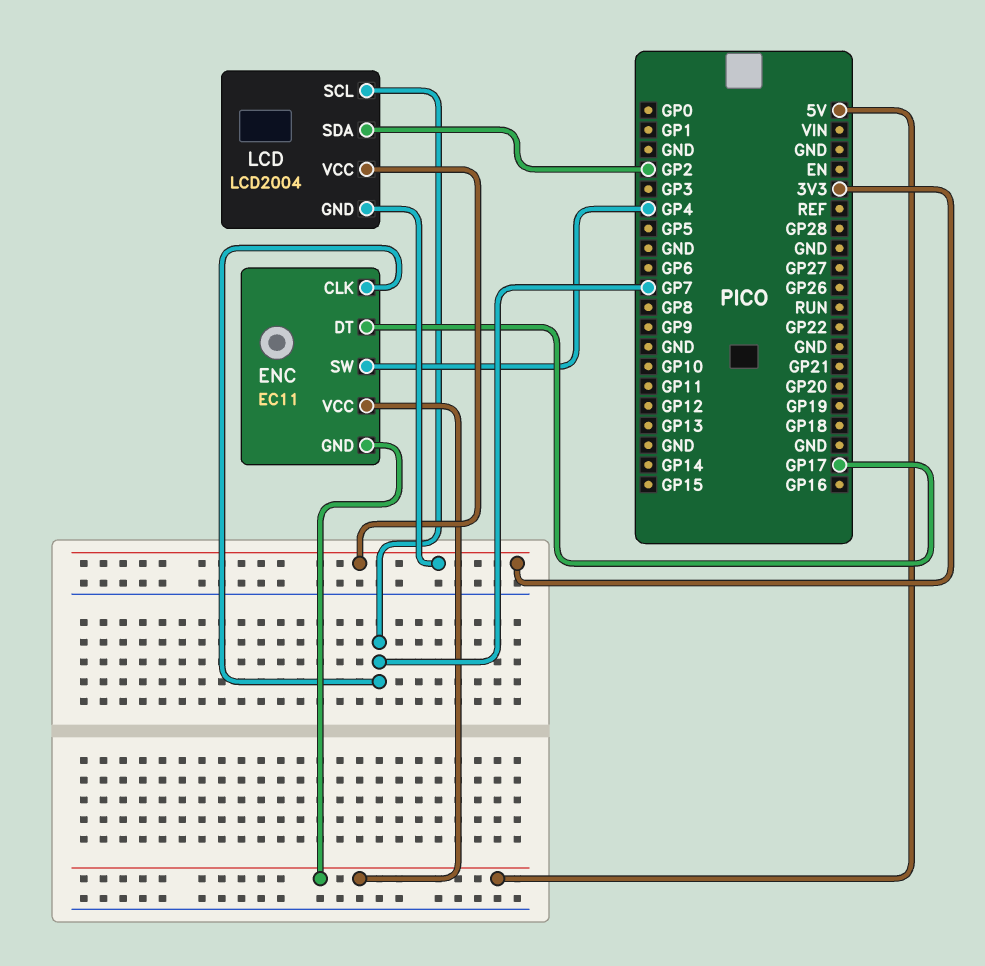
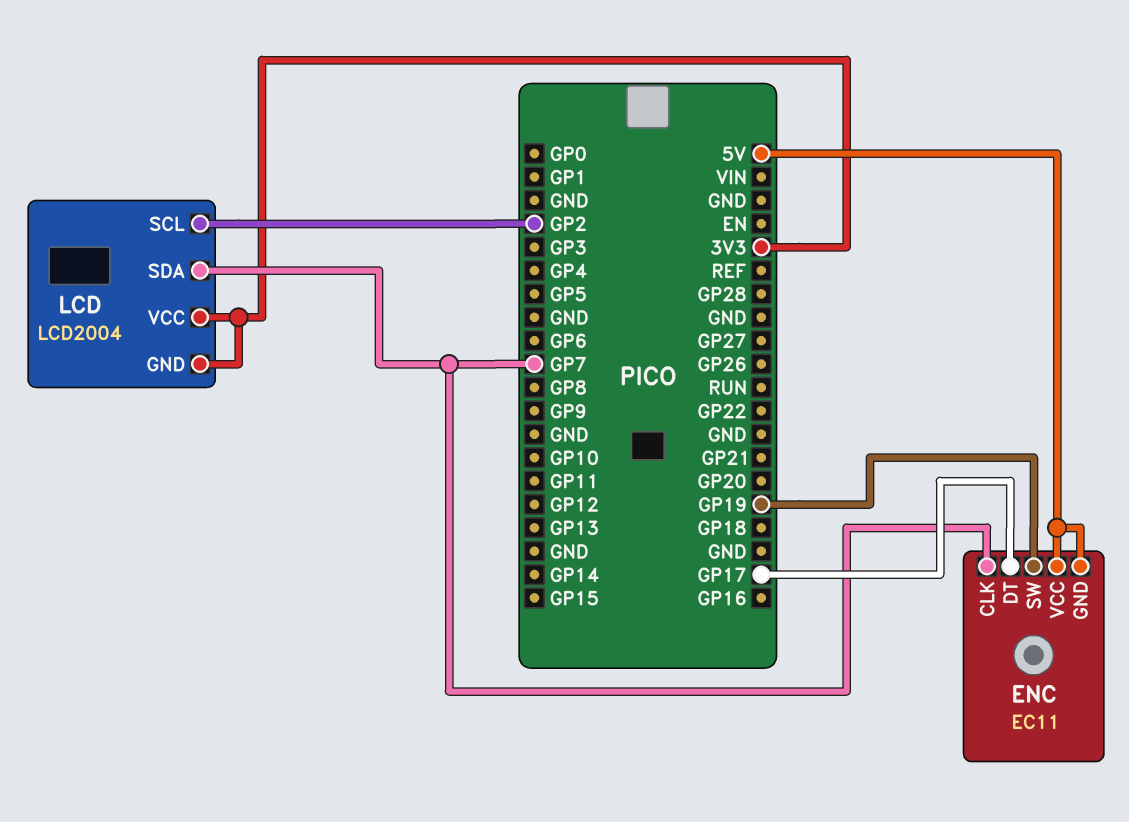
ENC pin SW: GP4 -> GP19
LCD pin SCL: GP7 -> GP2
LCD pin SDA: GP2 -> GP7

